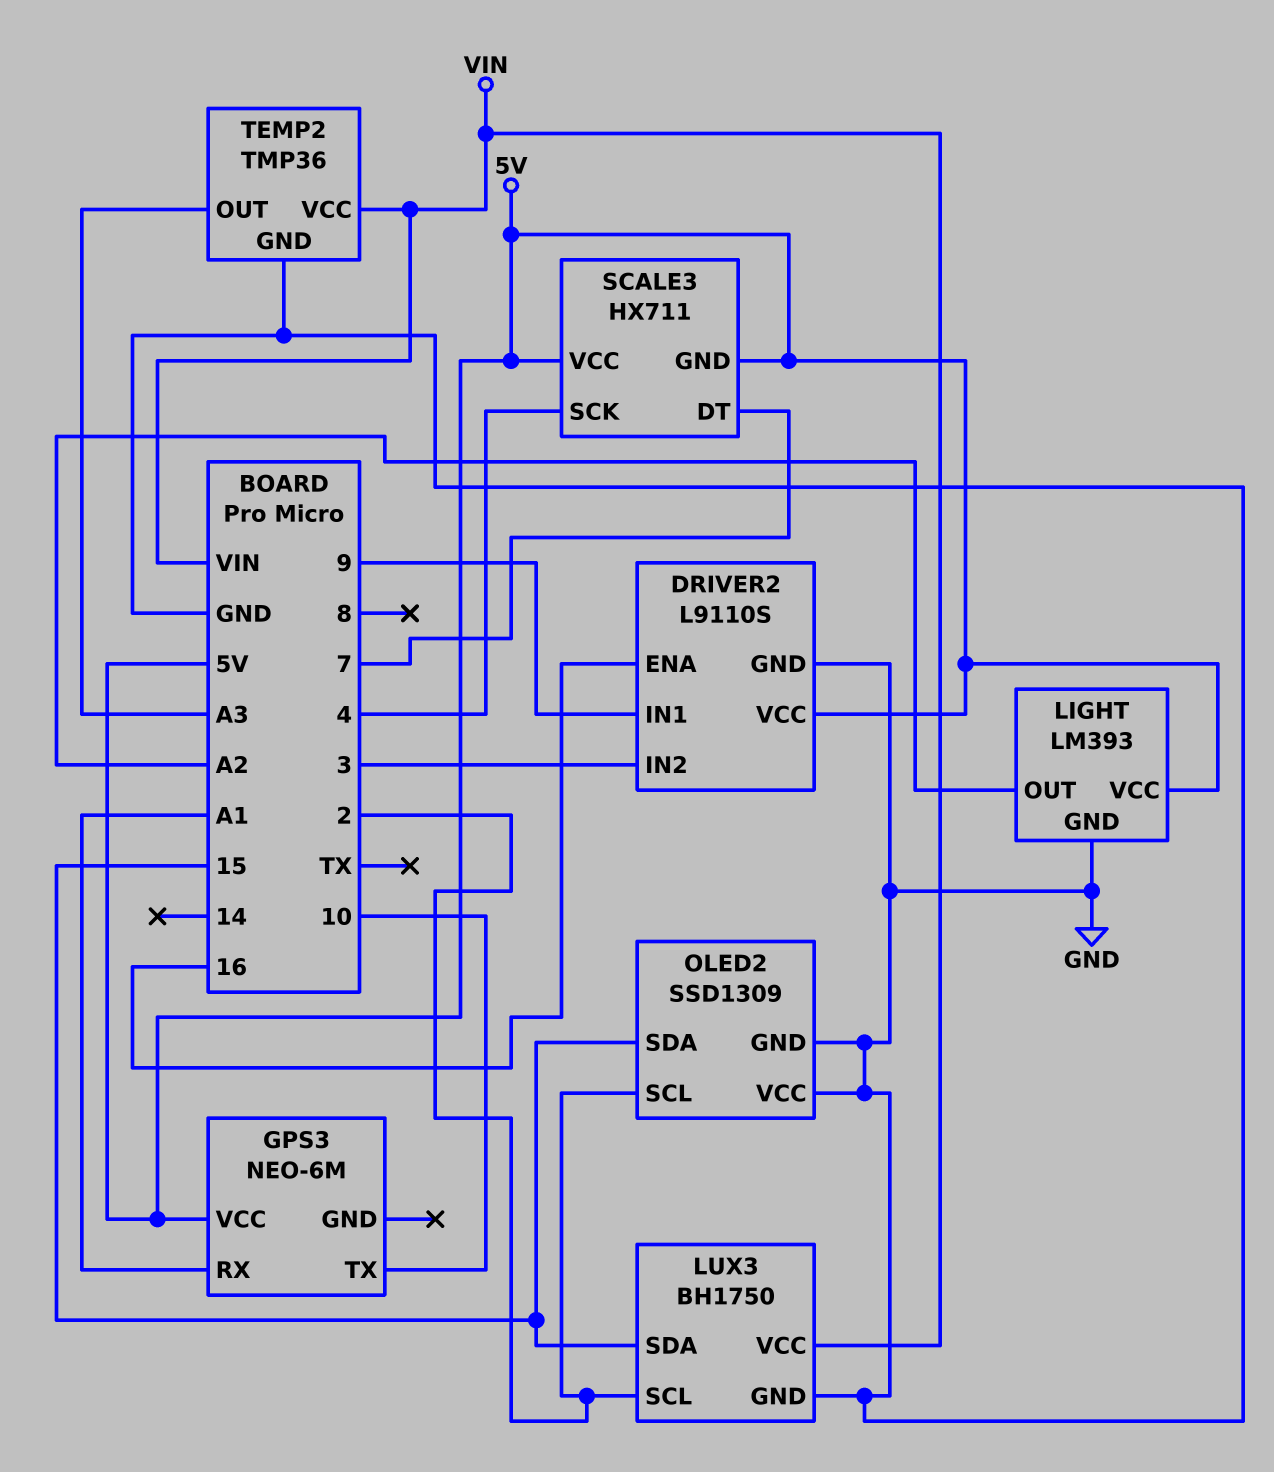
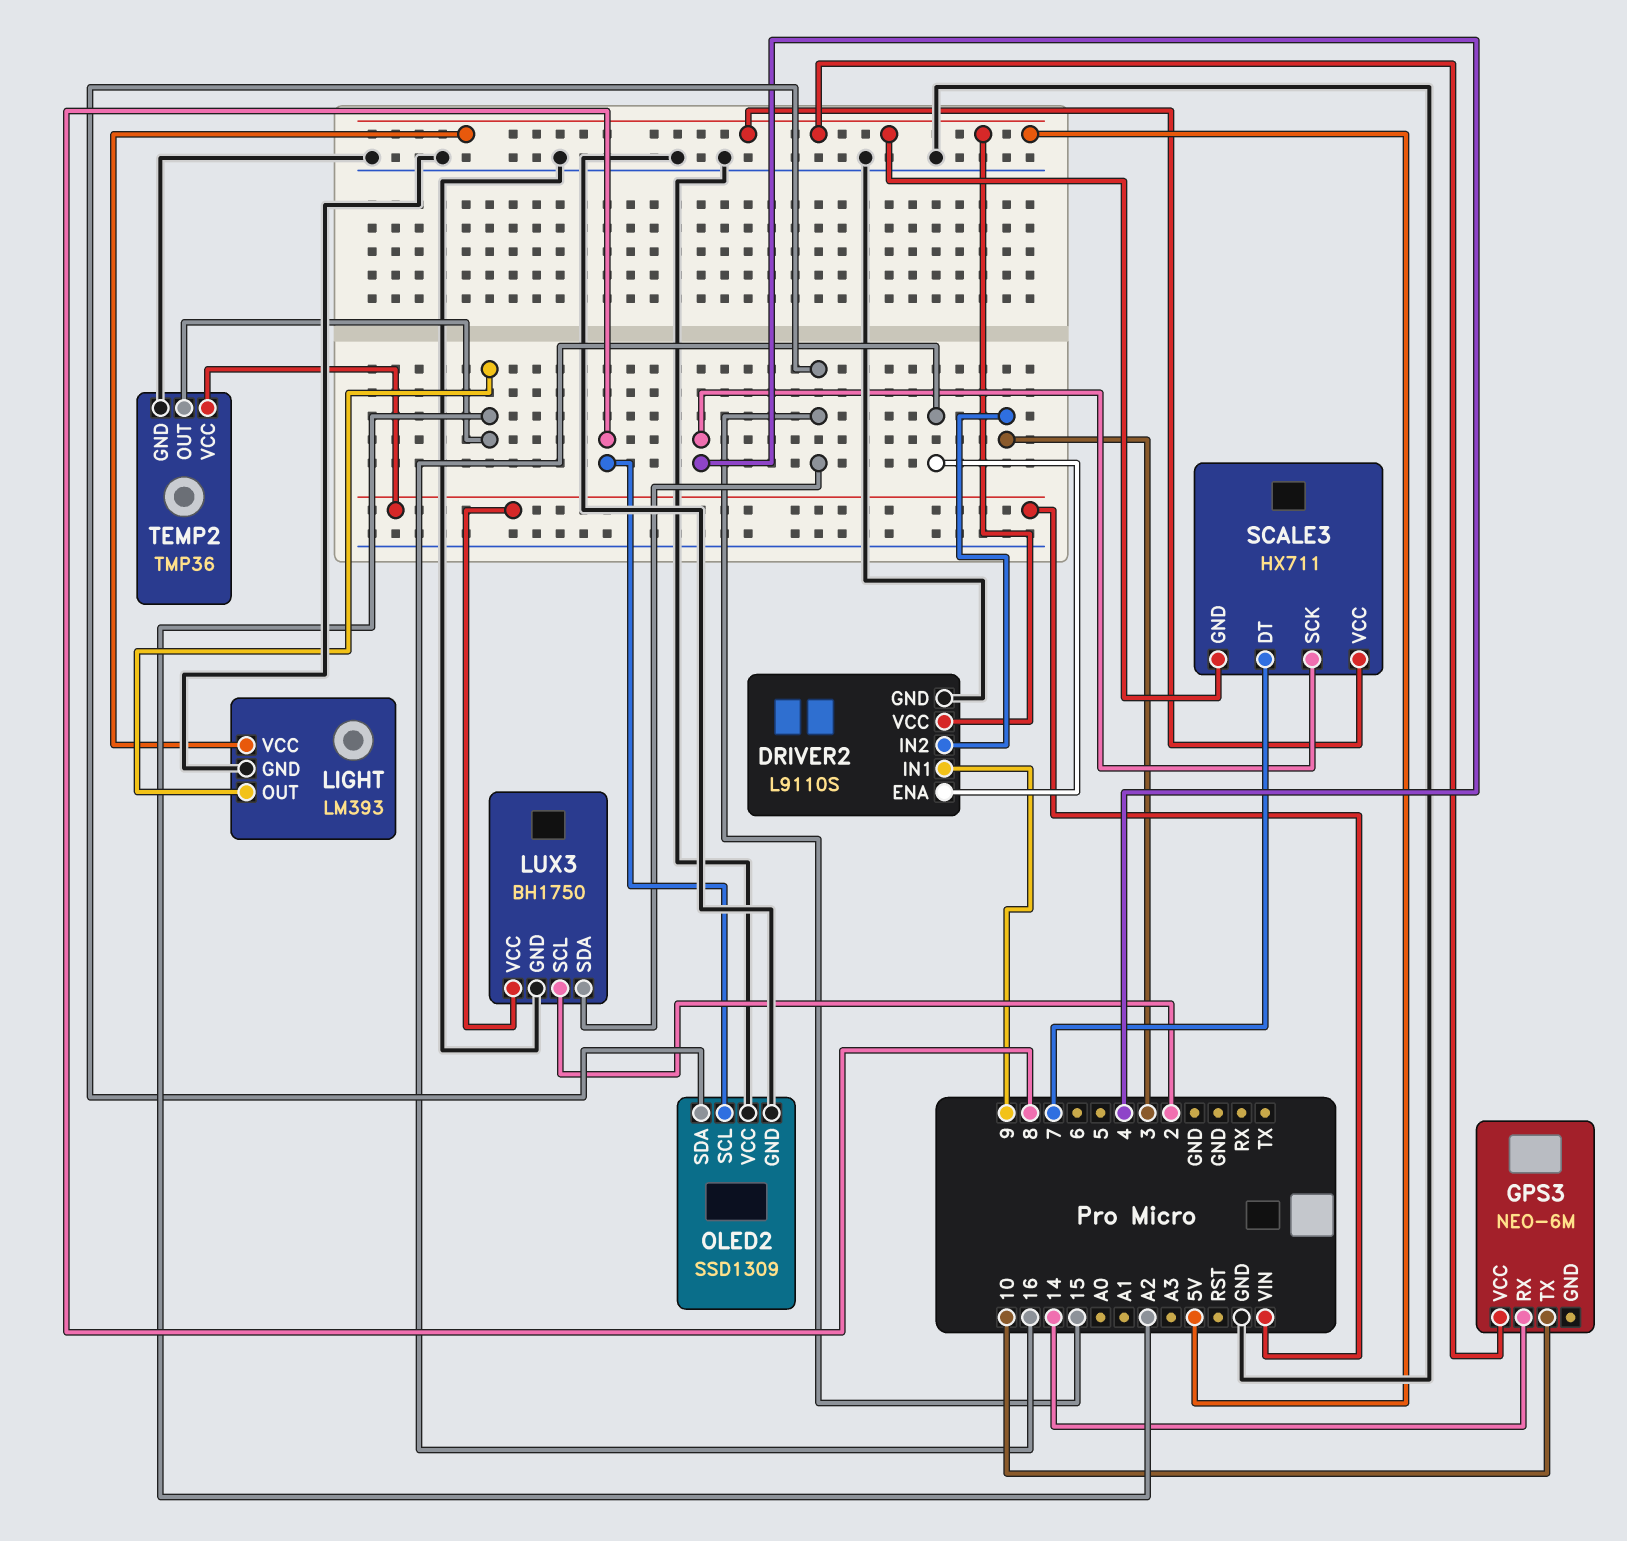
GPS3 pin RX: A1 -> 14
OLED2 pin SCL: 2 -> 8
TEMP2 pin OUT: A3 -> A2

